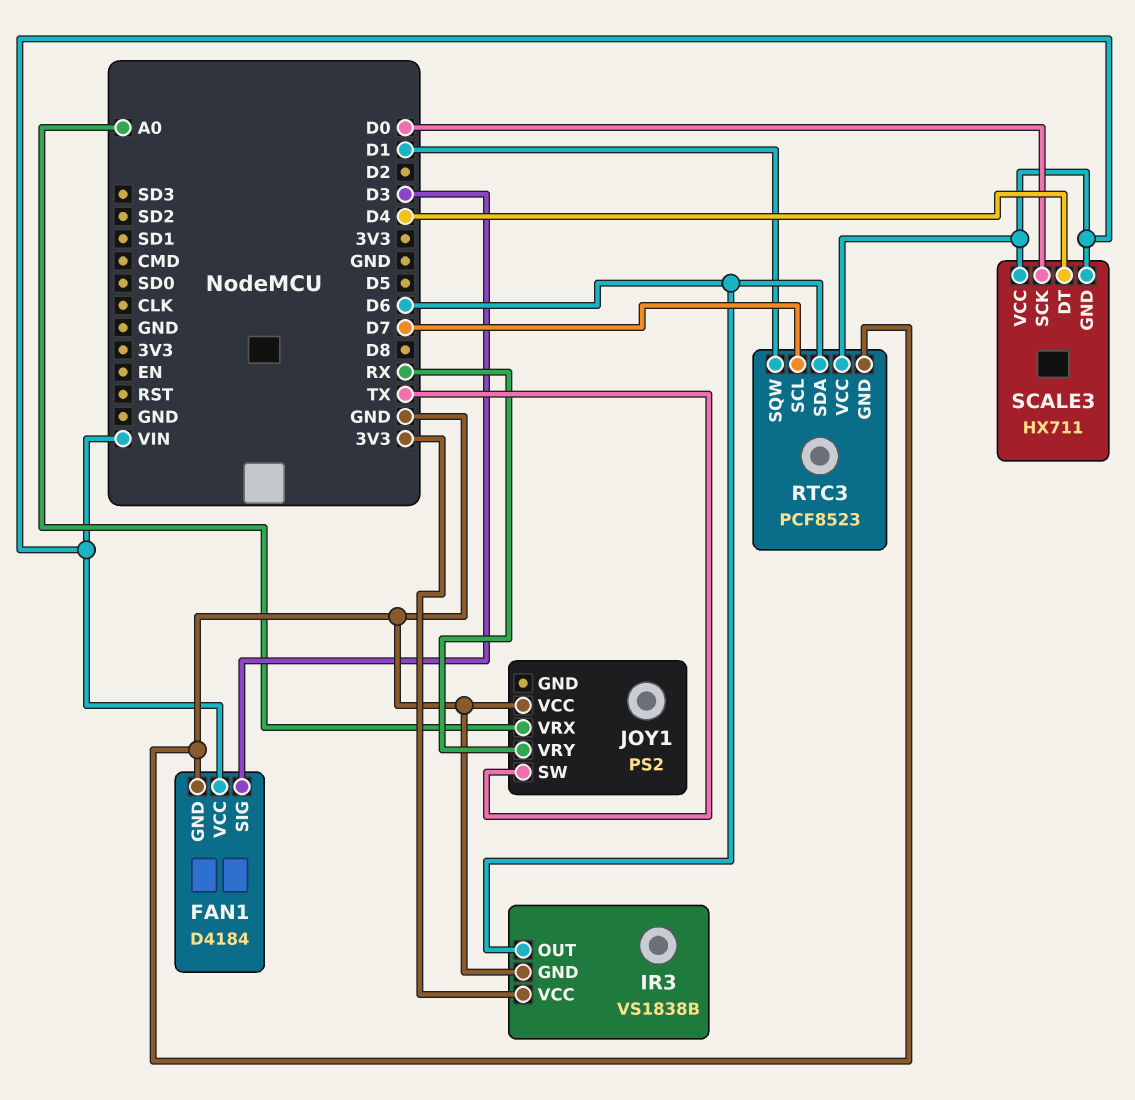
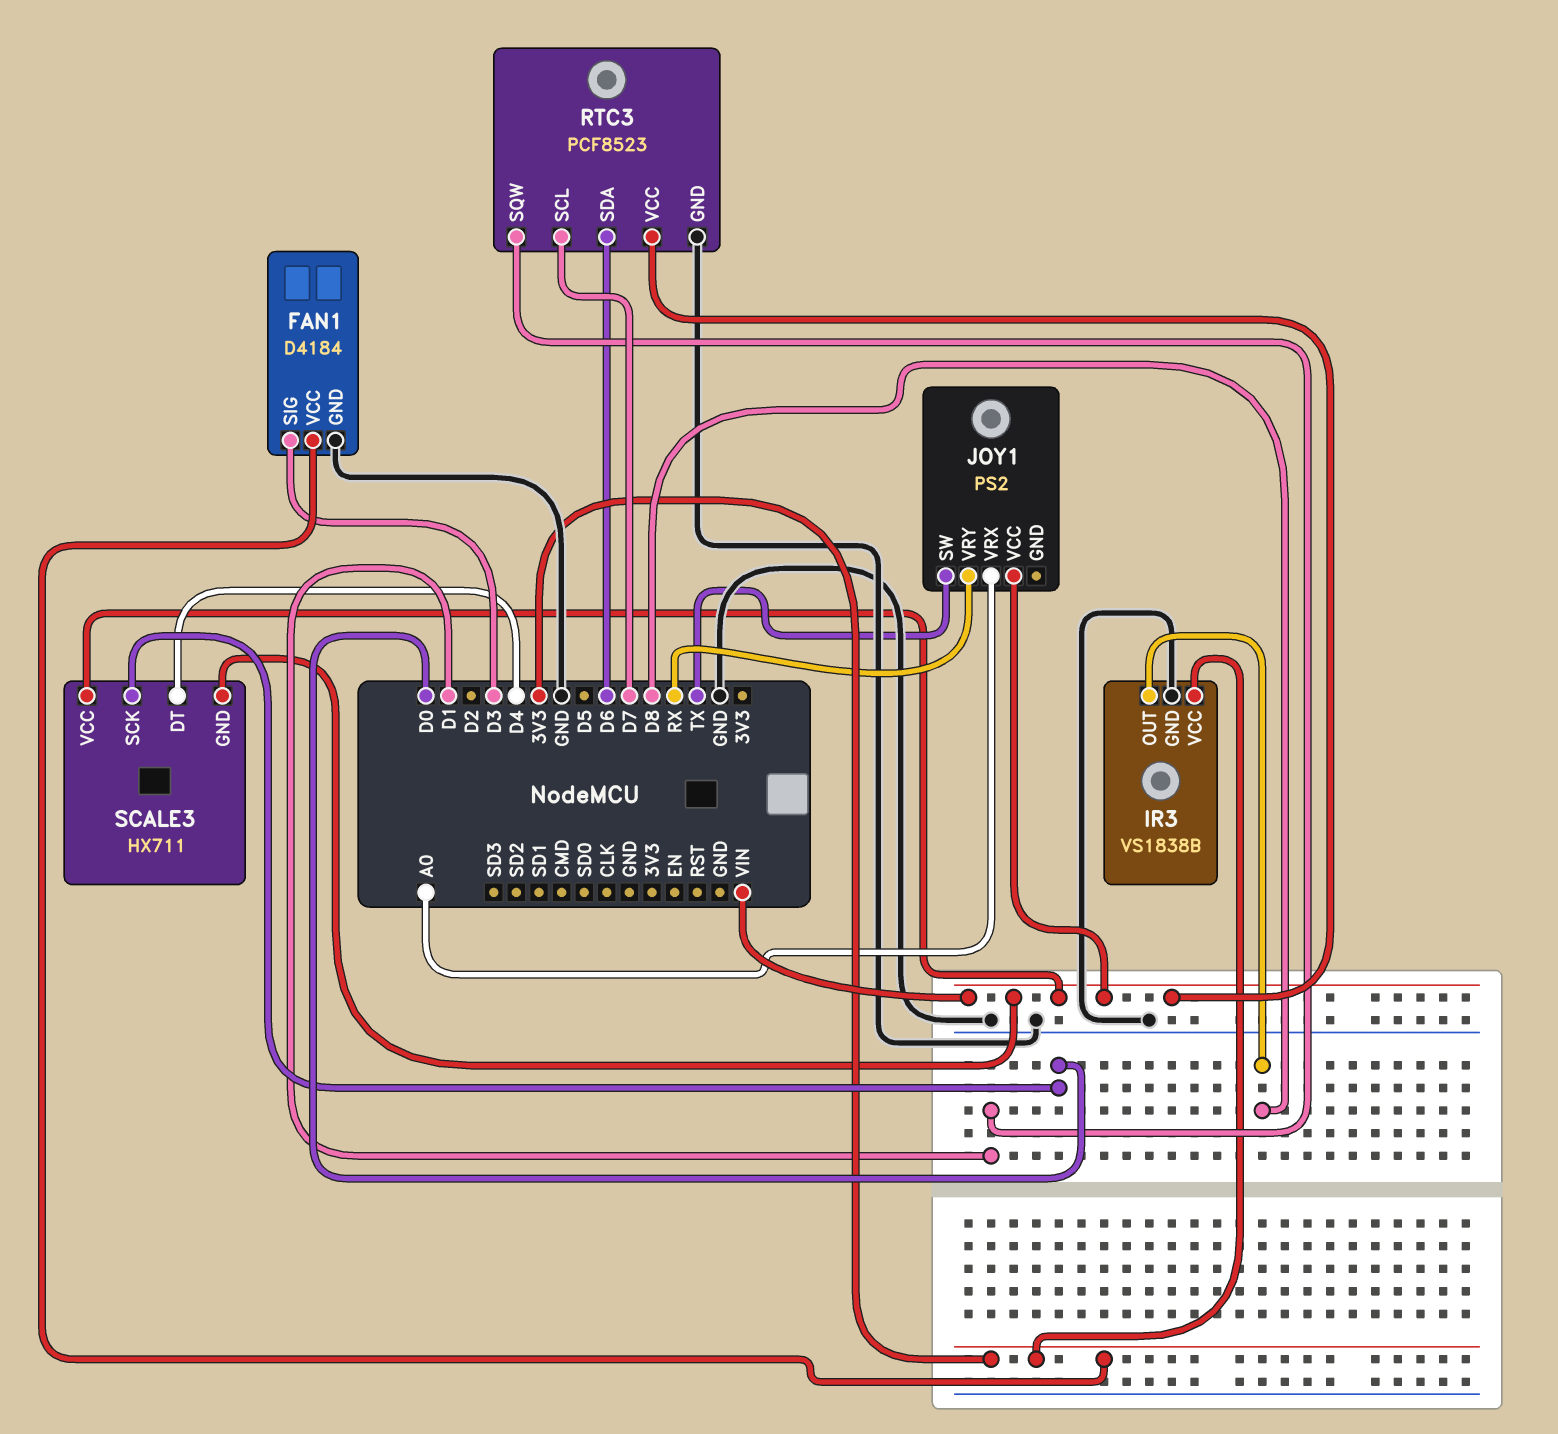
FAN1 pin VCC: VIN -> 3V3
IR3 pin OUT: D6 -> D8
JOY1 pin VCC: GND -> VIN

